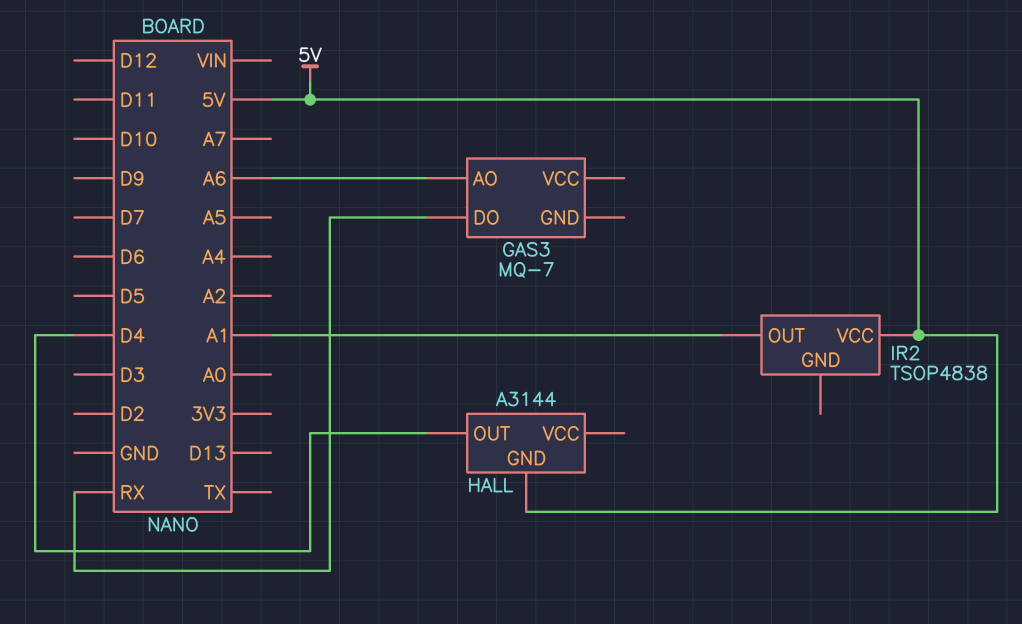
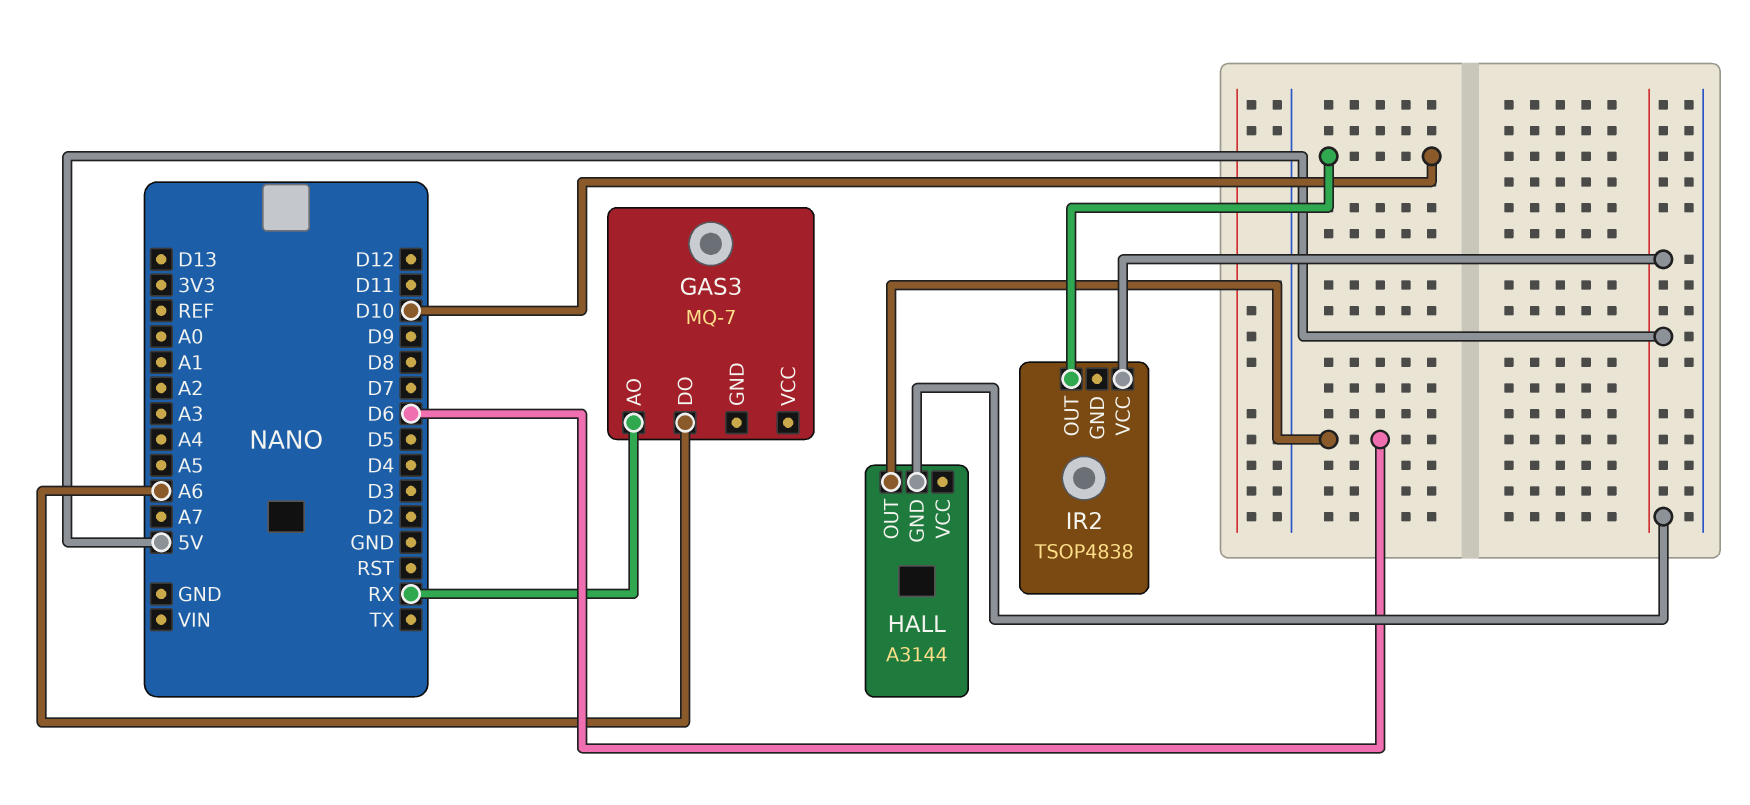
GAS3 pin AO: A6 -> RX
GAS3 pin DO: RX -> A6
HALL pin OUT: D4 -> D6
IR2 pin OUT: A1 -> D10

